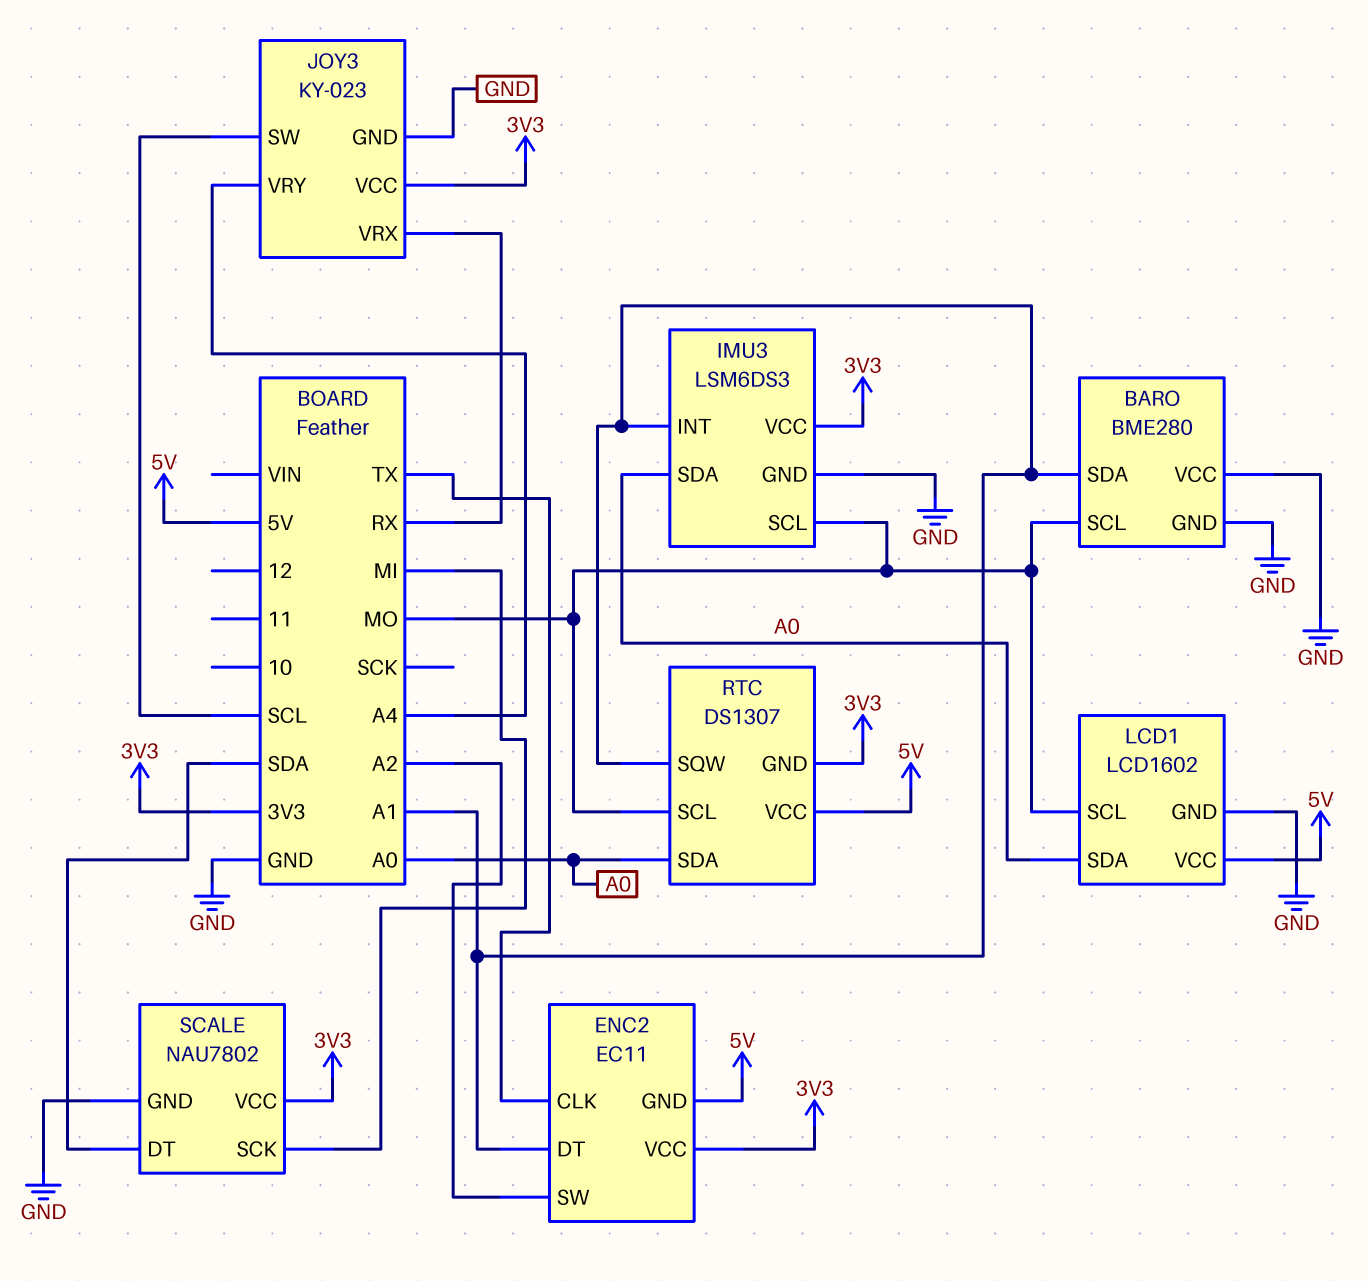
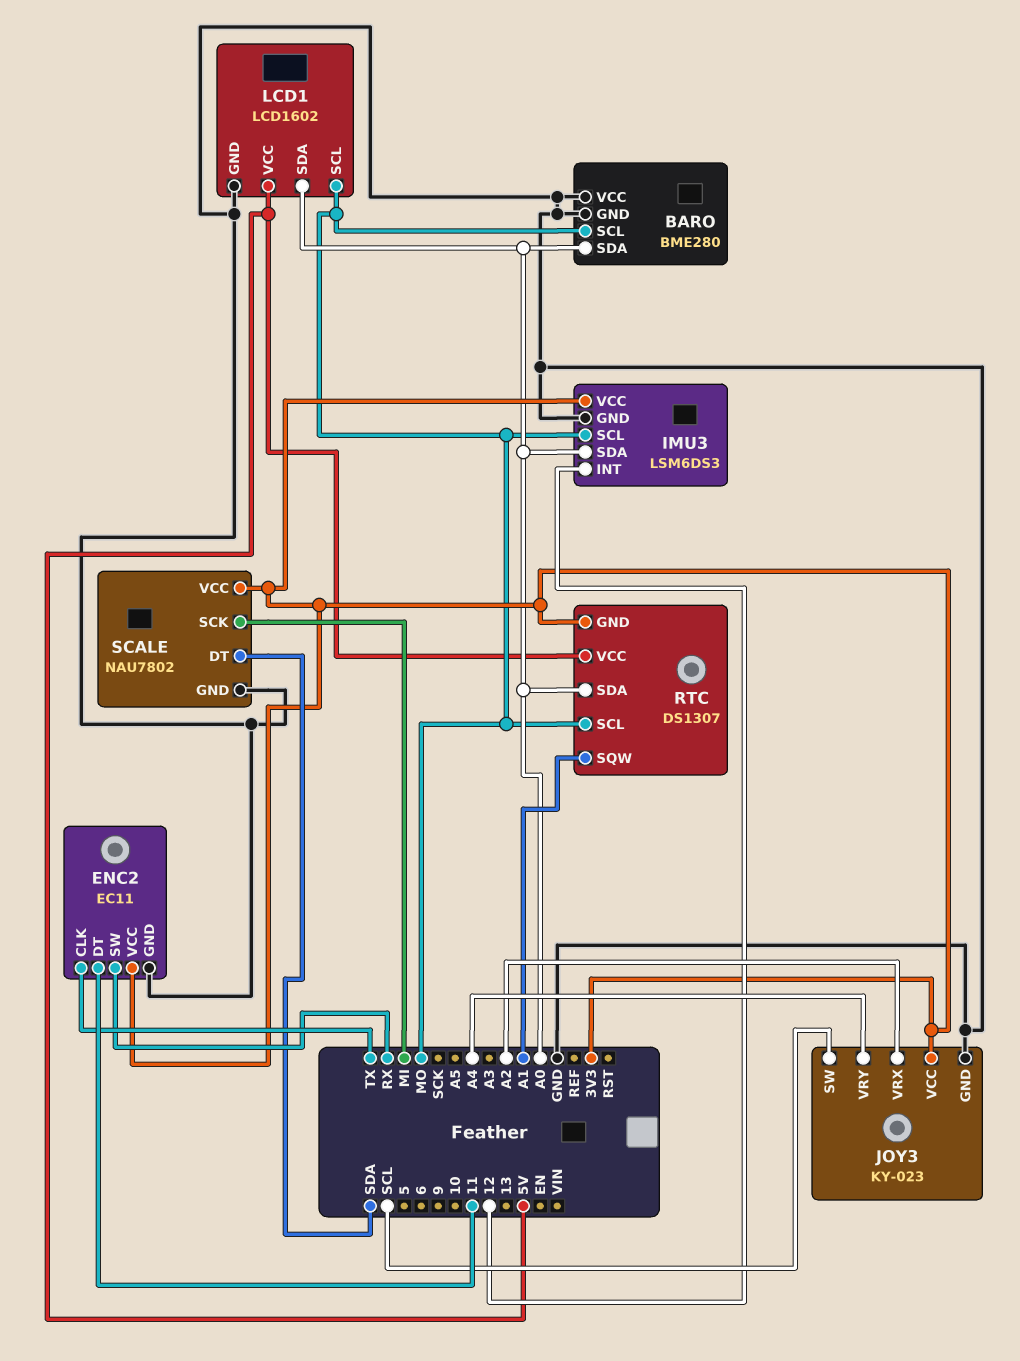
BARO pin SDA: A1 -> A0
ENC2 pin DT: A1 -> 11
ENC2 pin GND: 5V -> GND
ENC2 pin SW: A2 -> RX
IMU3 pin INT: A1 -> 12
JOY3 pin VRX: RX -> A2

